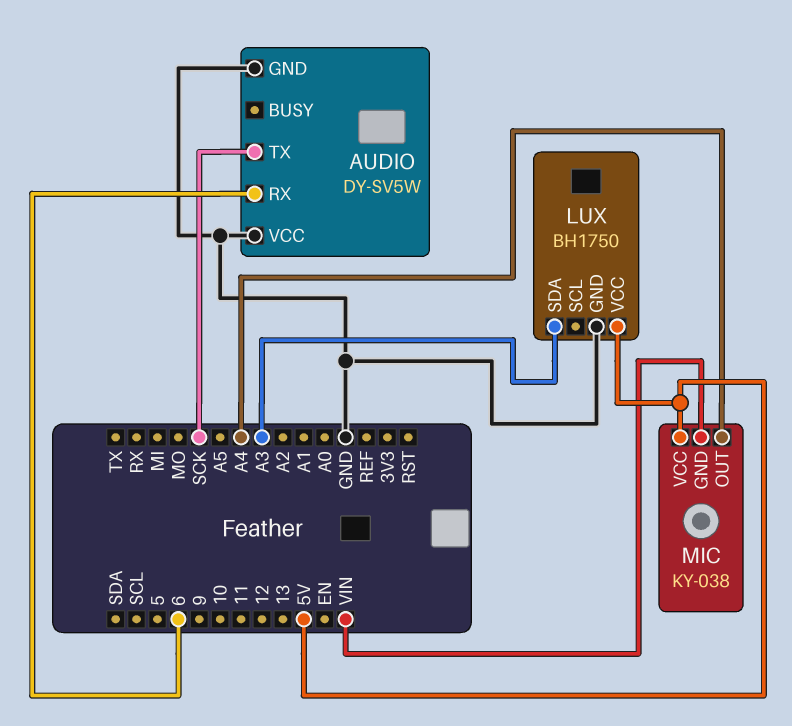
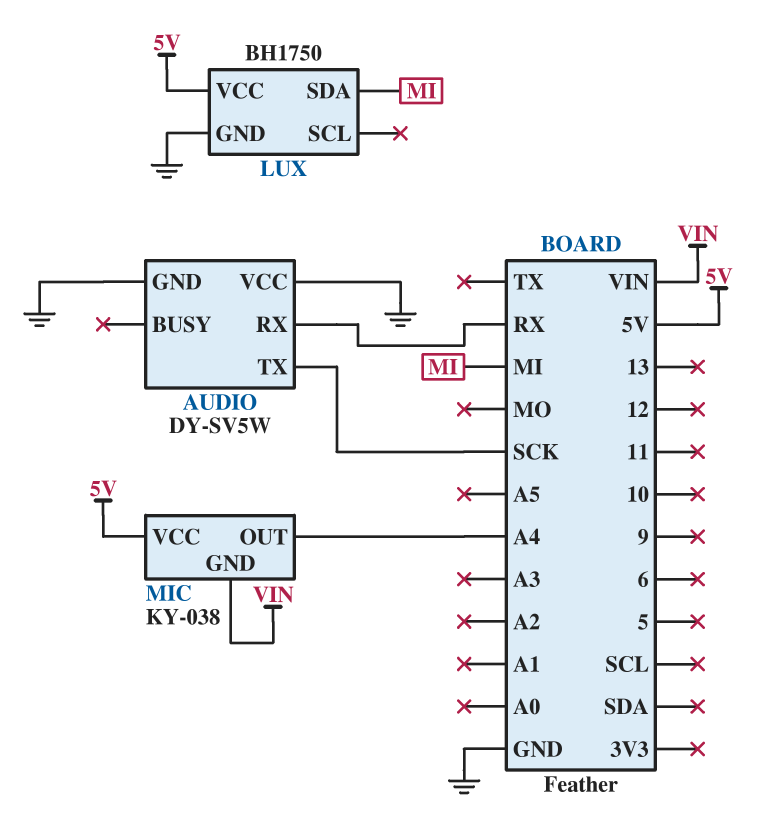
AUDIO pin RX: 6 -> RX
LUX pin SDA: A3 -> MI

